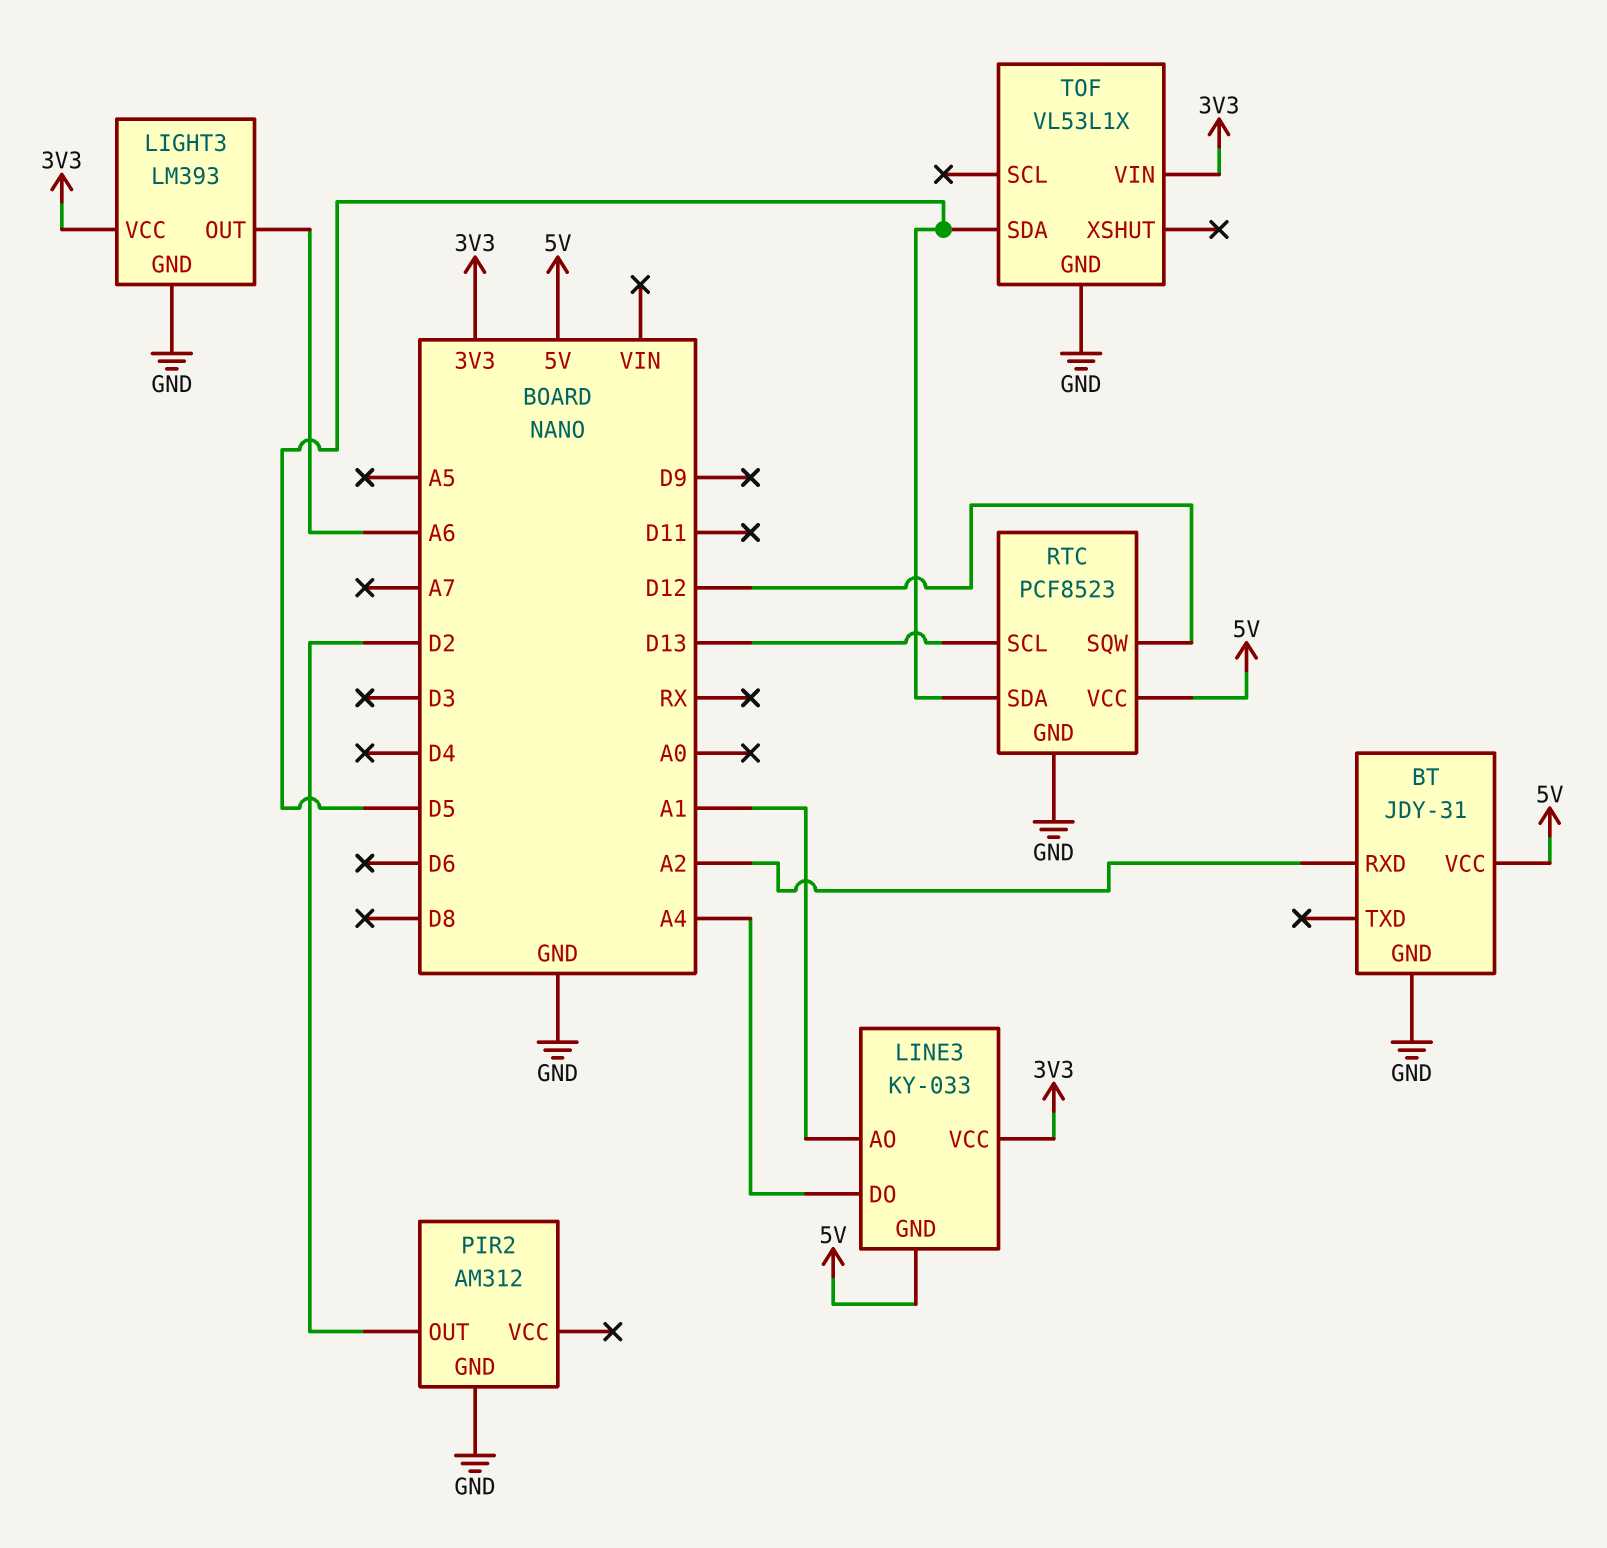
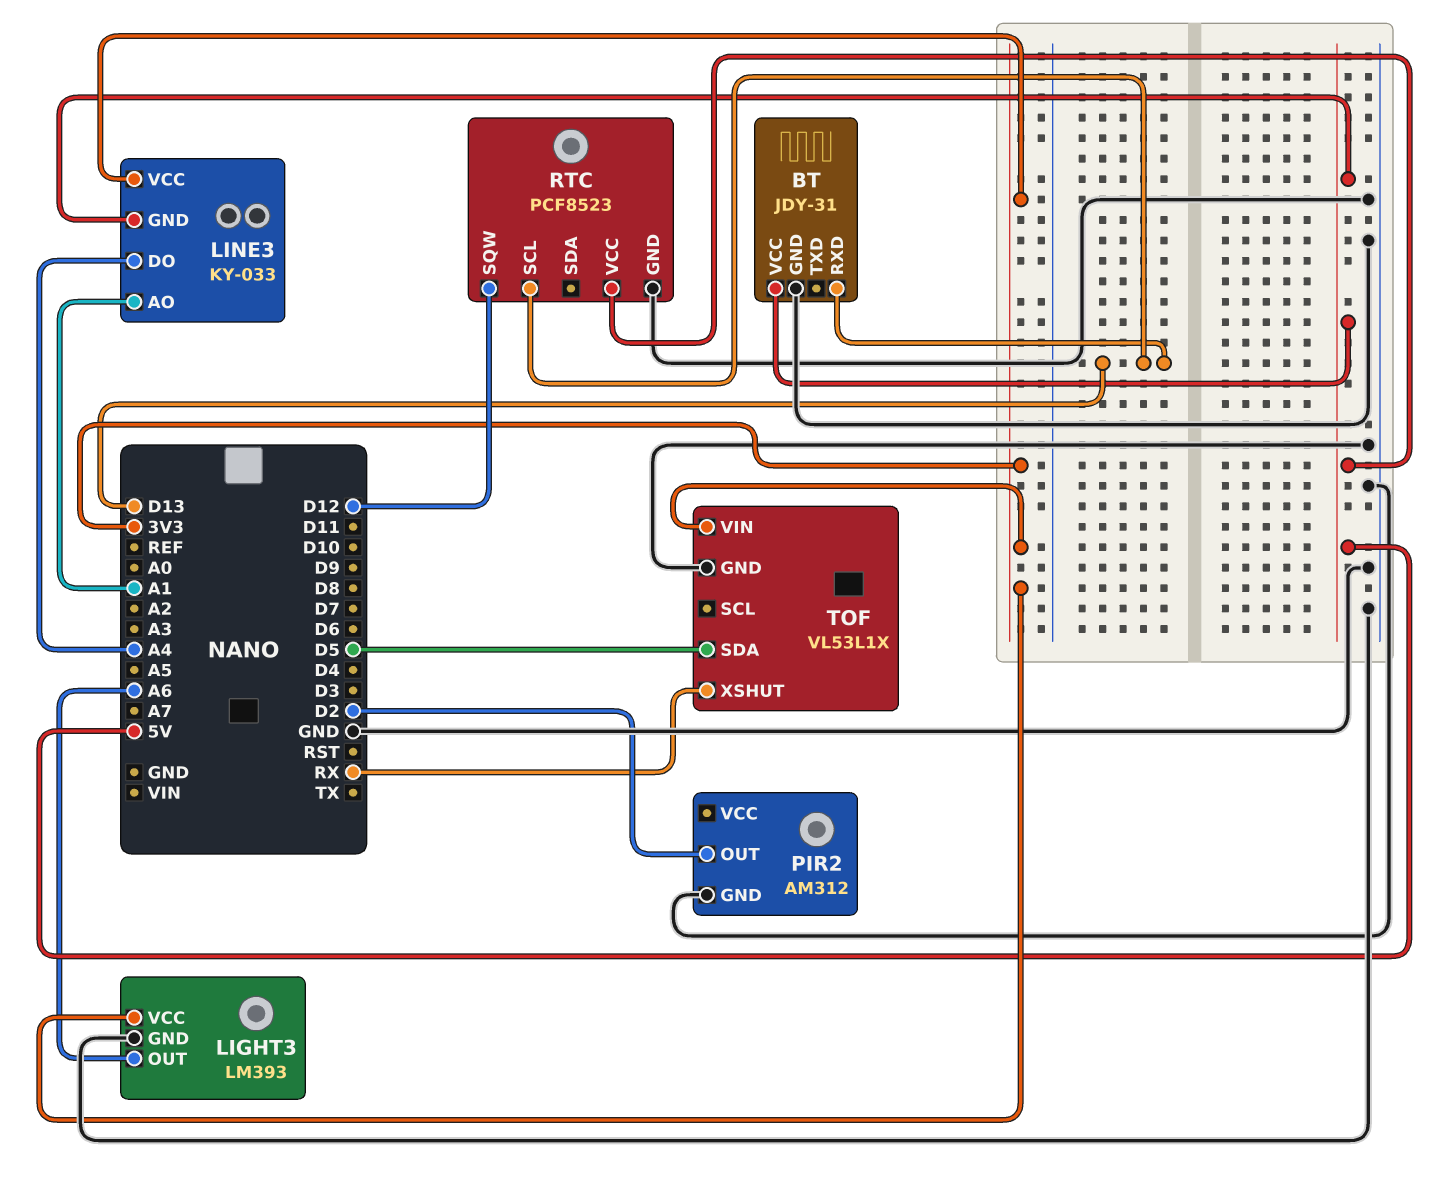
BT pin RXD: A2 -> D13
RTC pin SDA: D5 -> none
TOF pin XSHUT: none -> RX

